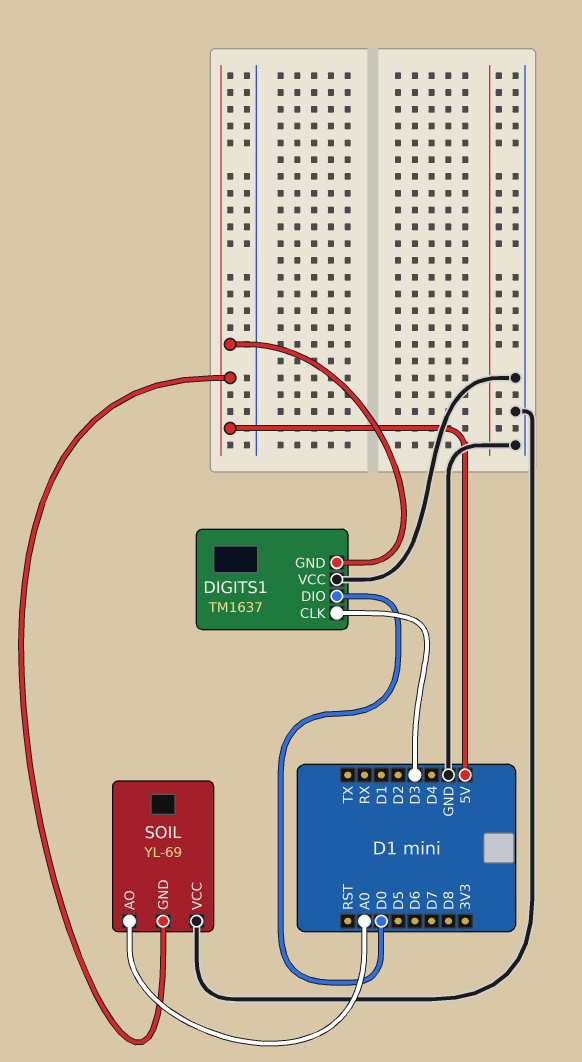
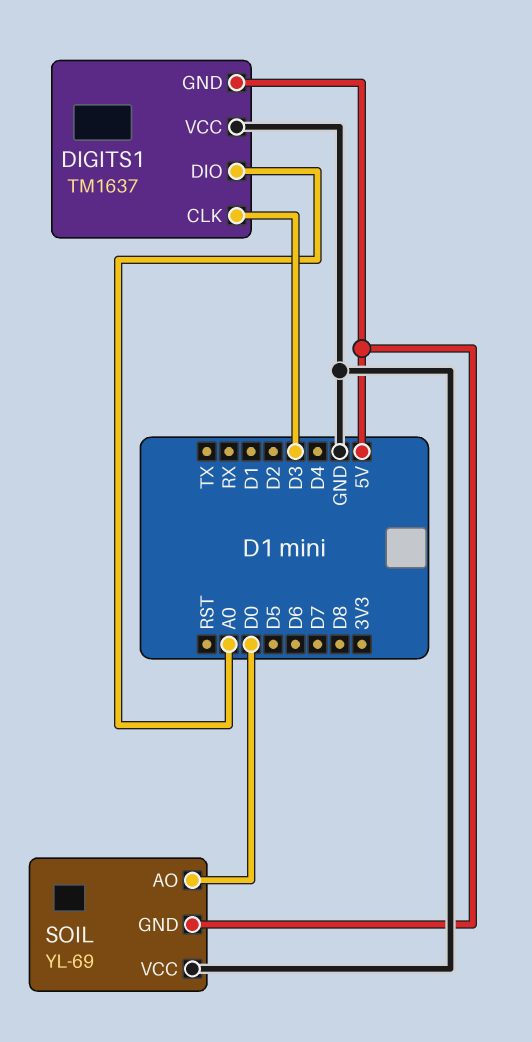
DIGITS1 pin DIO: D0 -> A0
SOIL pin AO: A0 -> D0

